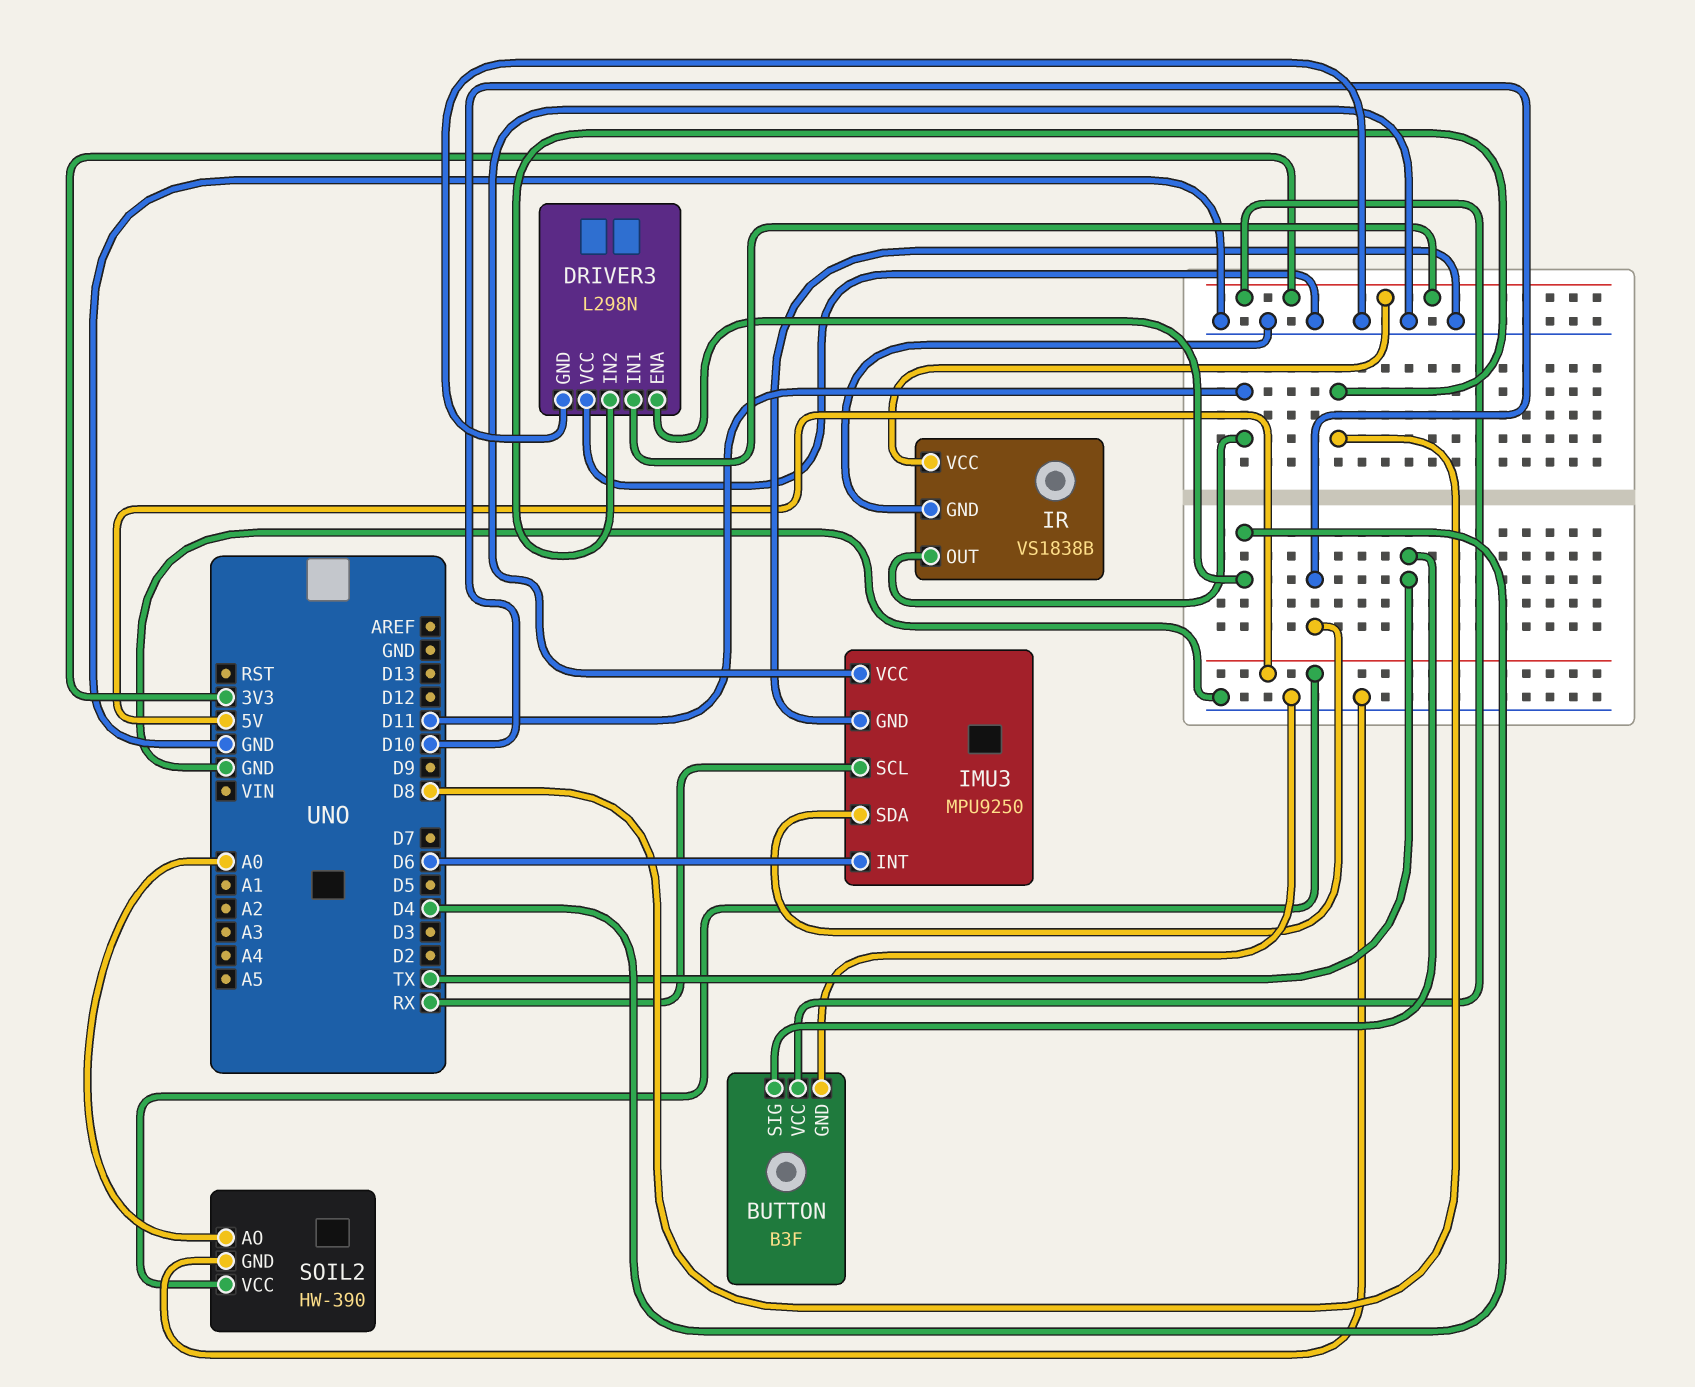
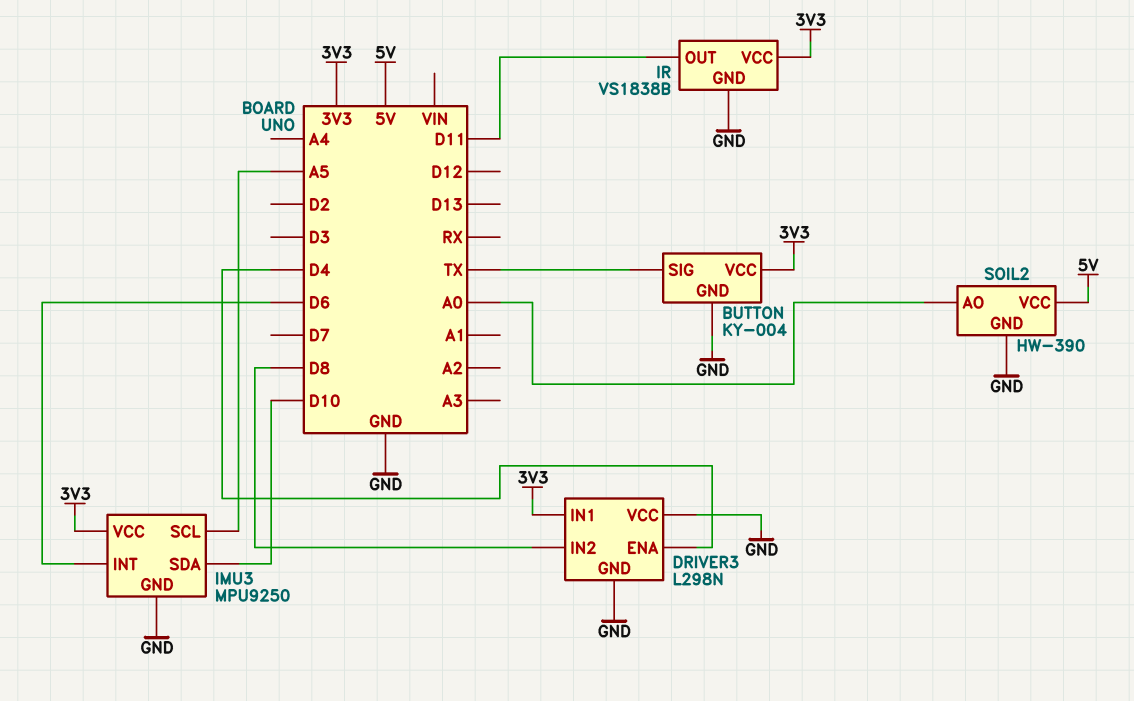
BUTTON: B3F -> KY-004
IMU3 pin SCL: RX -> A5
IMU3 pin VCC: GND -> 3V3

